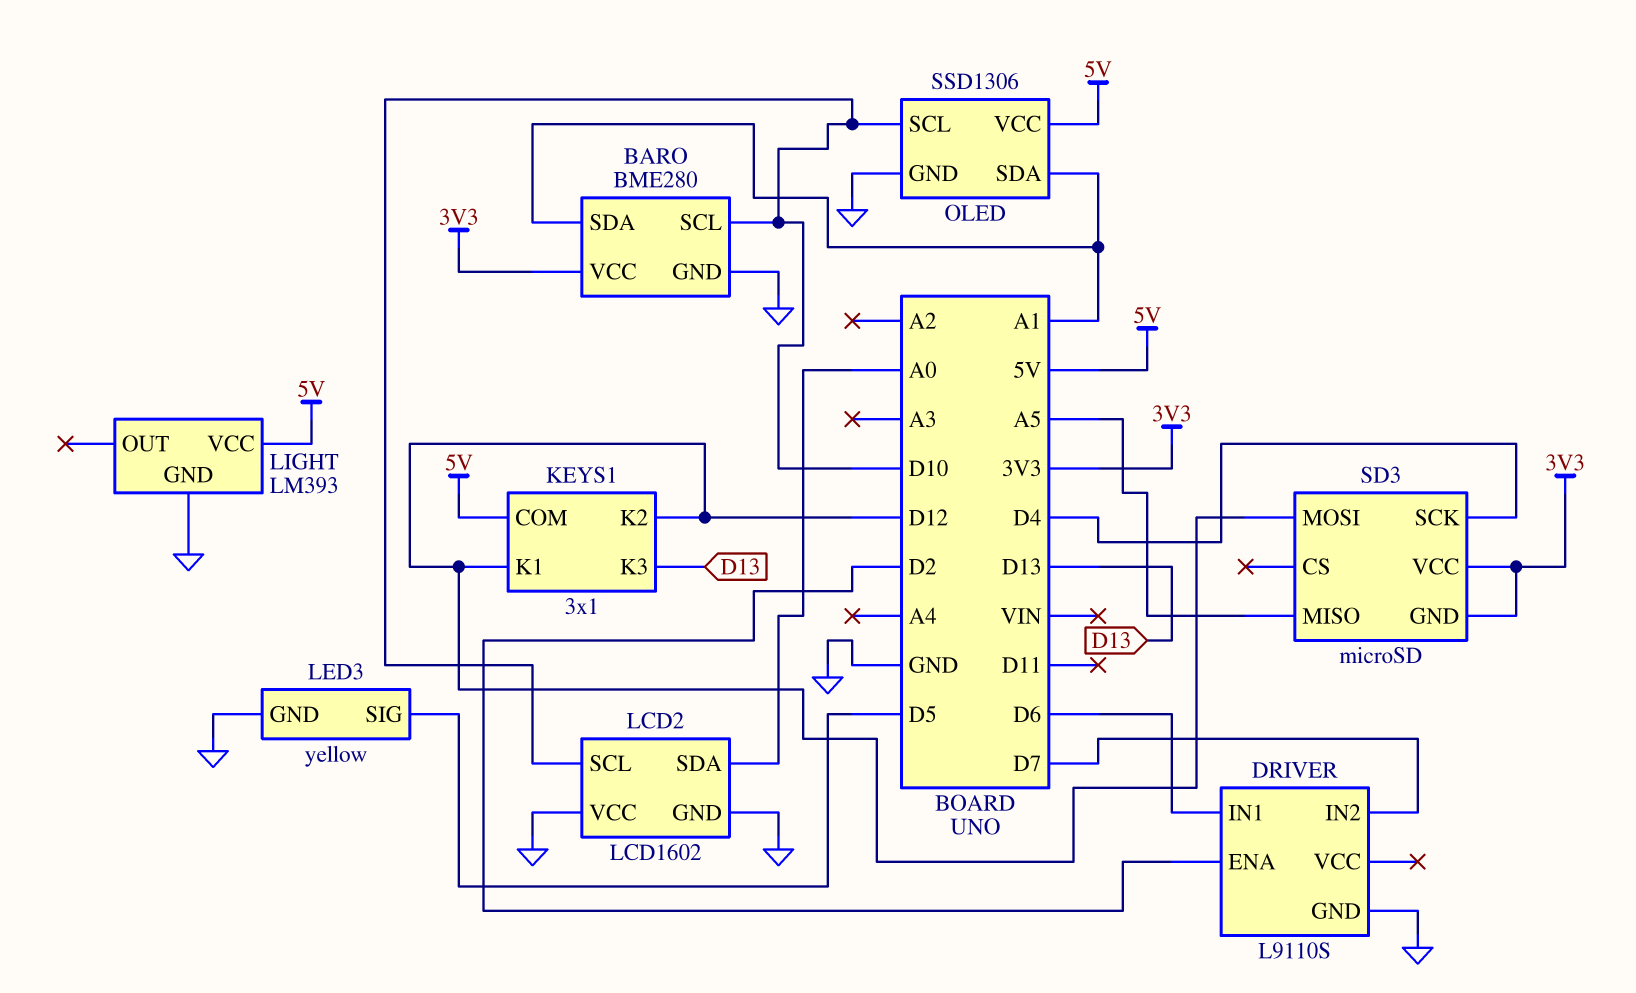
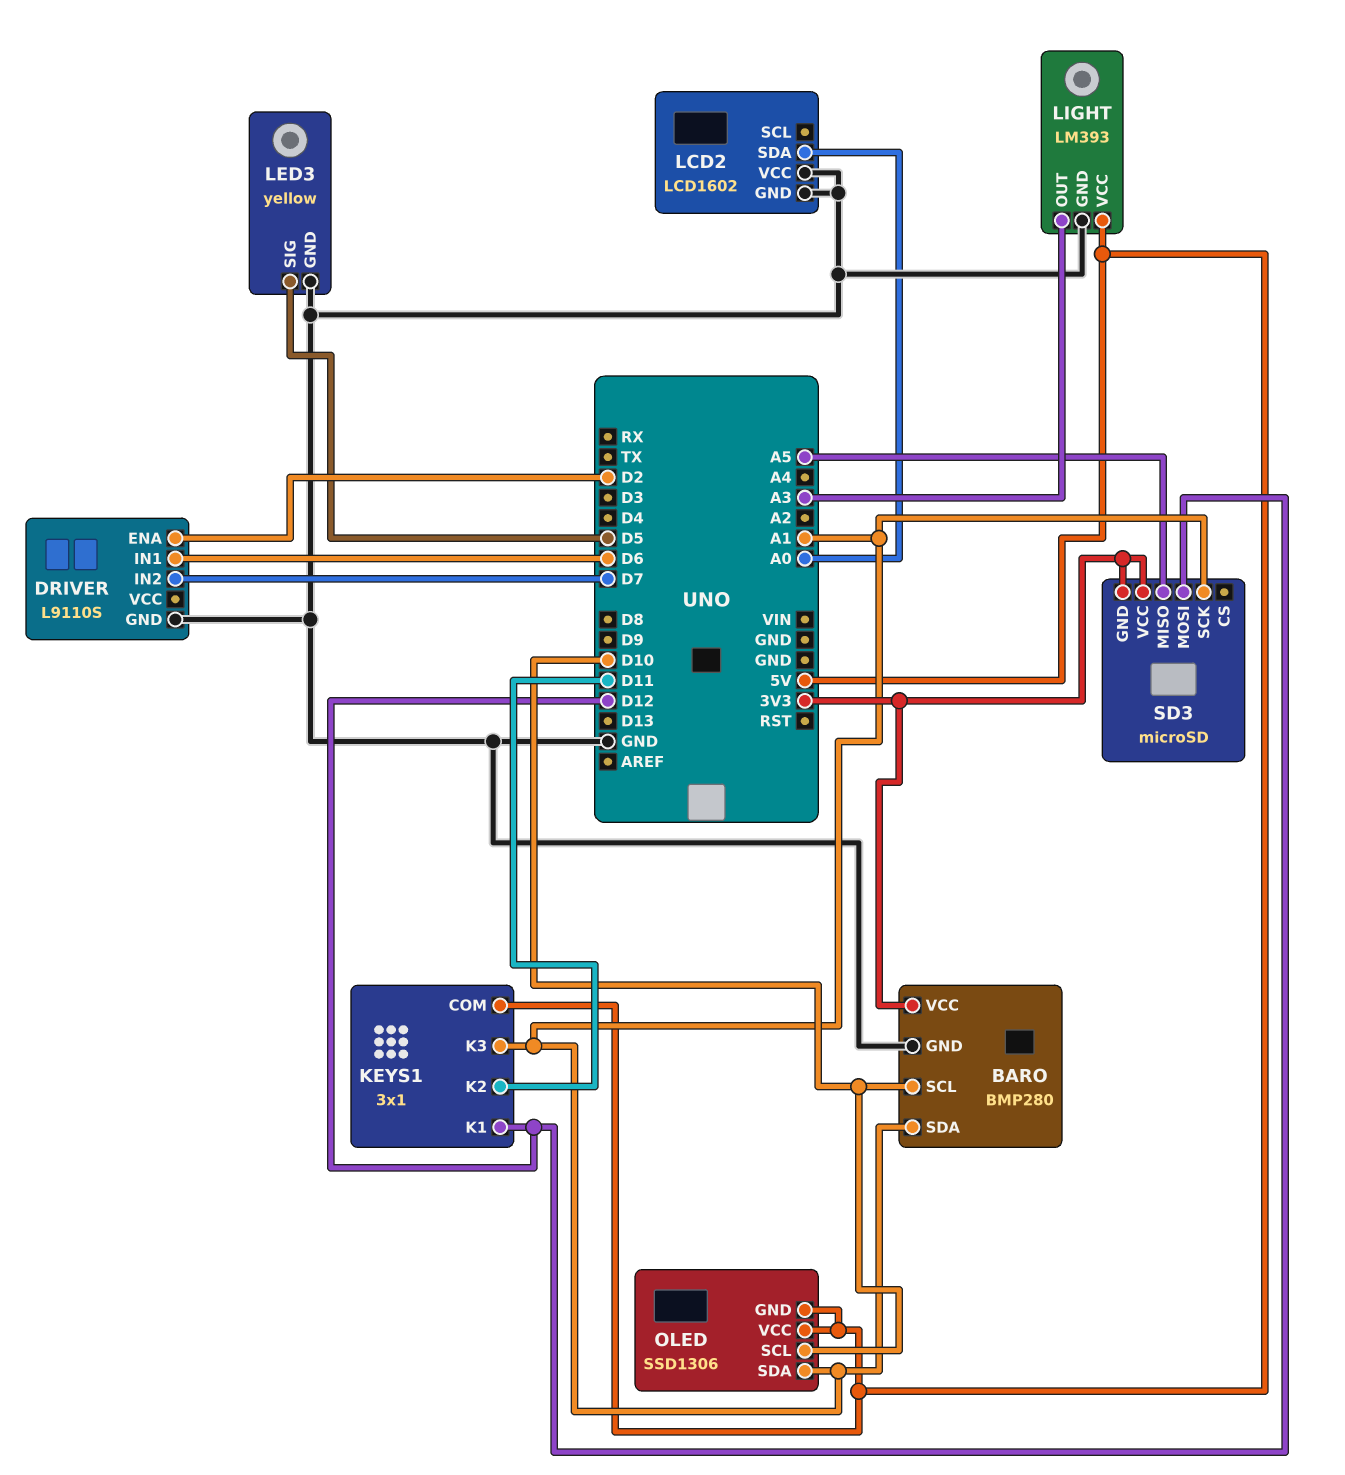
BARO: BME280 -> BMP280
KEYS1 pin K2: D12 -> D11
KEYS1 pin K3: D13 -> A1
LCD2 pin SCL: D10 -> none
LIGHT pin OUT: none -> A3
OLED pin GND: GND -> 5V
SD3 pin SCK: D4 -> A1

